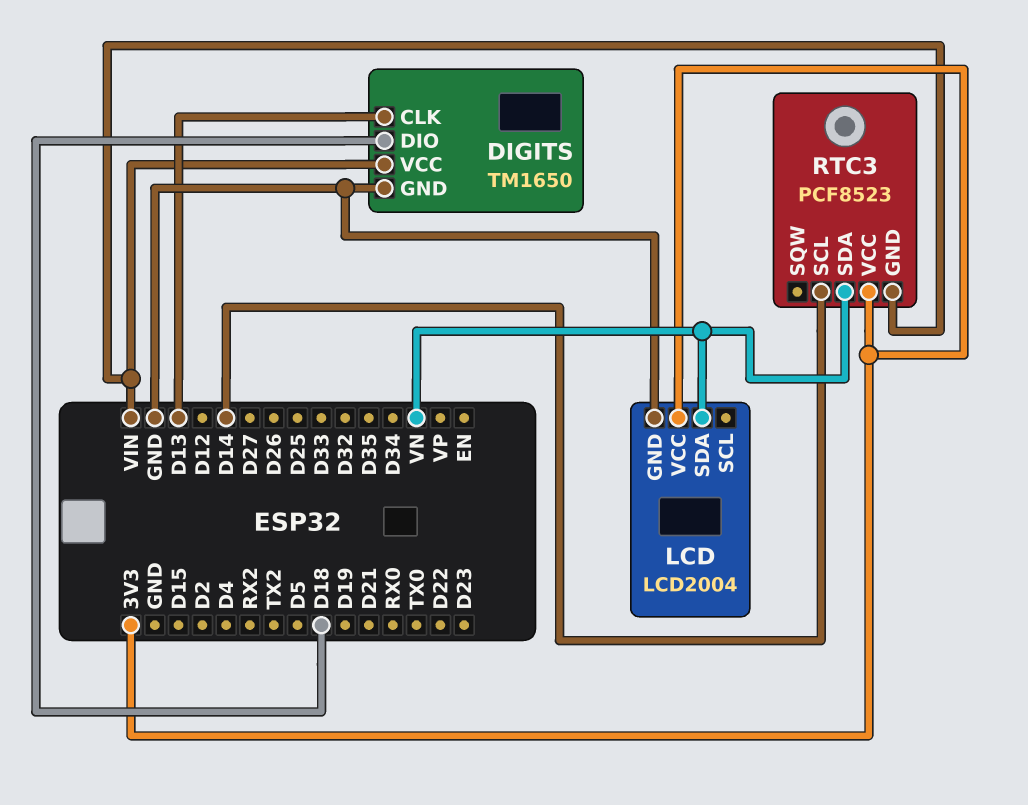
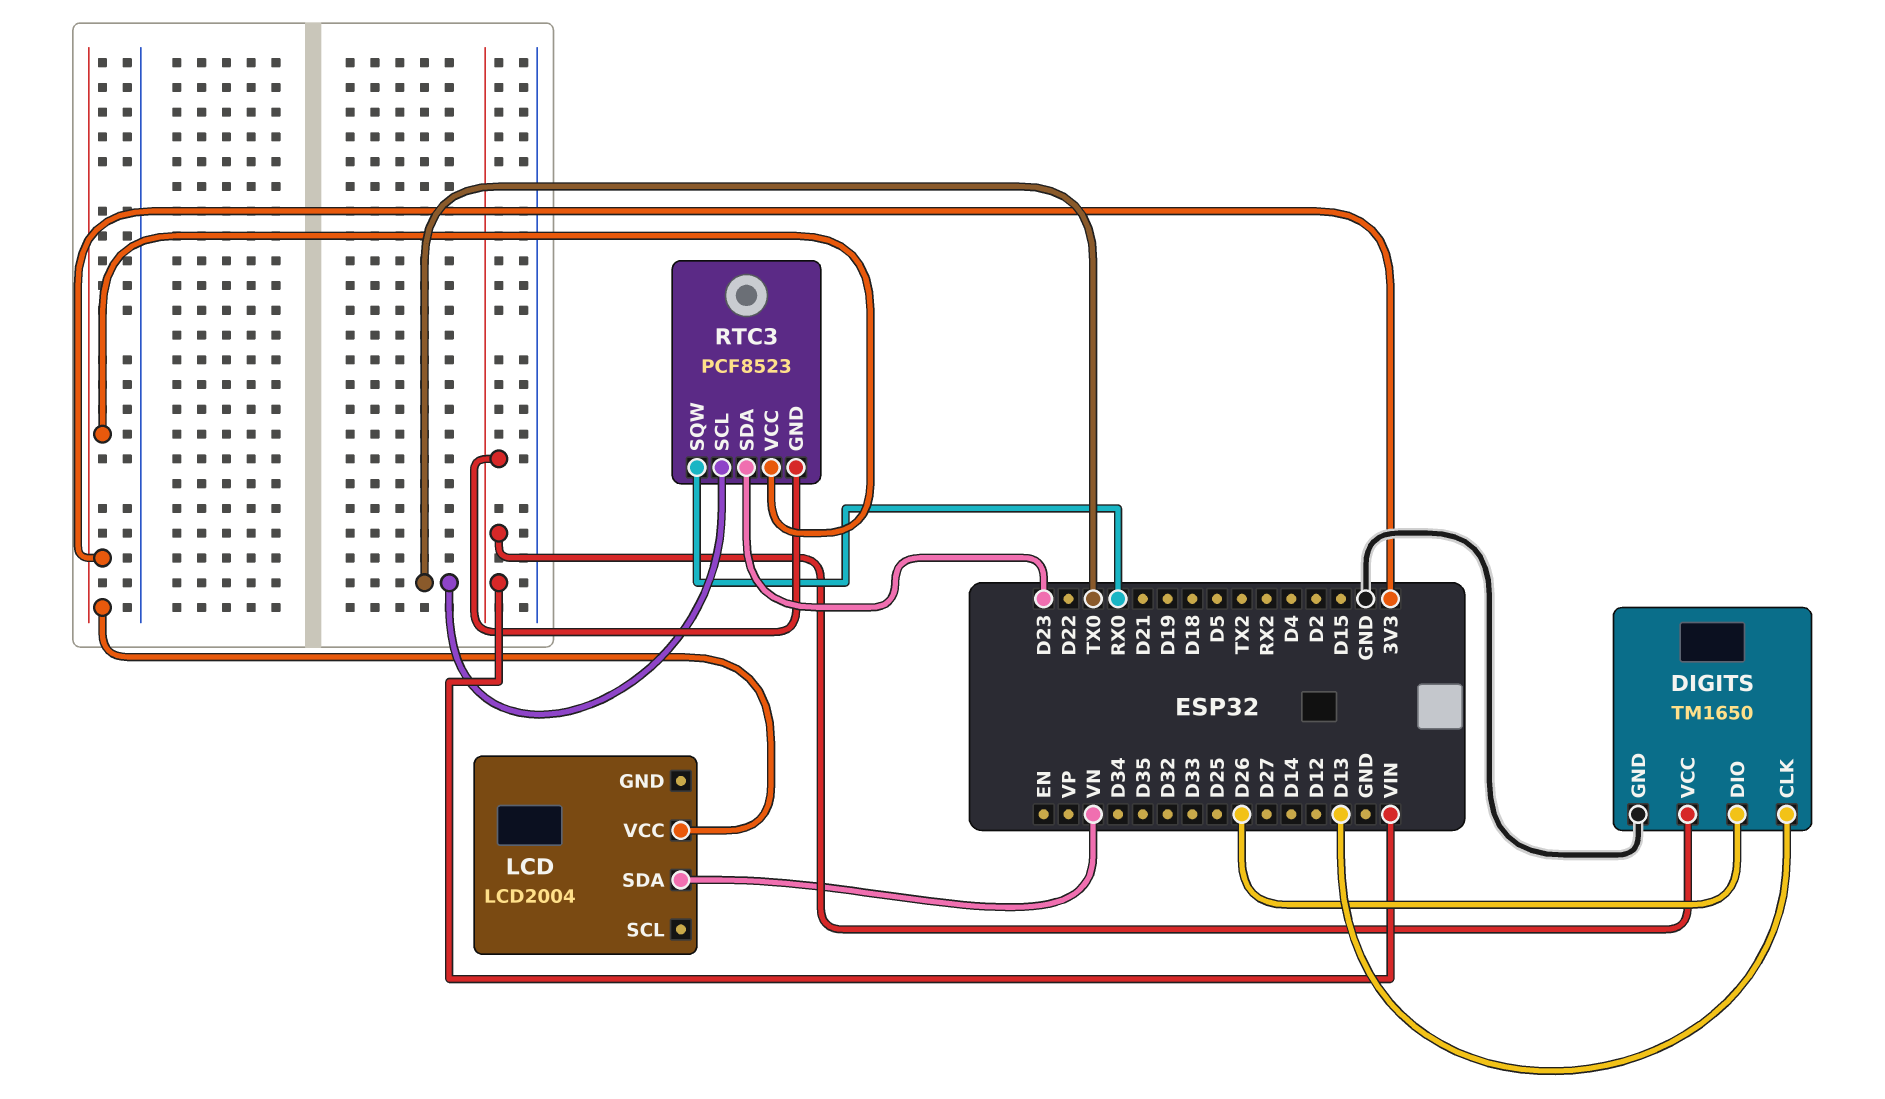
DIGITS pin DIO: D18 -> D26
LCD pin GND: GND -> none
RTC3 pin SCL: D14 -> TX0
RTC3 pin SDA: VN -> D23
RTC3 pin SQW: none -> RX0

